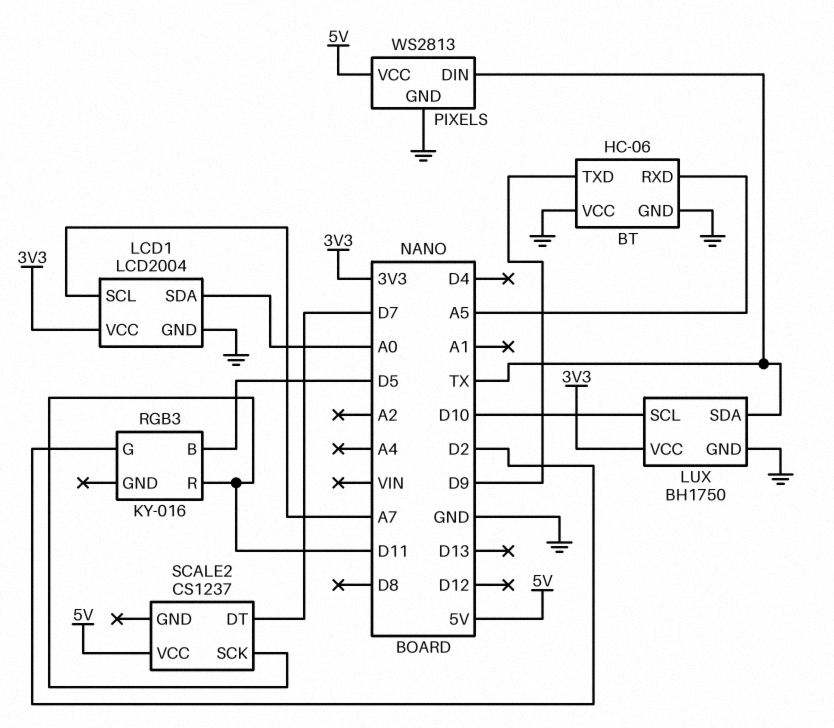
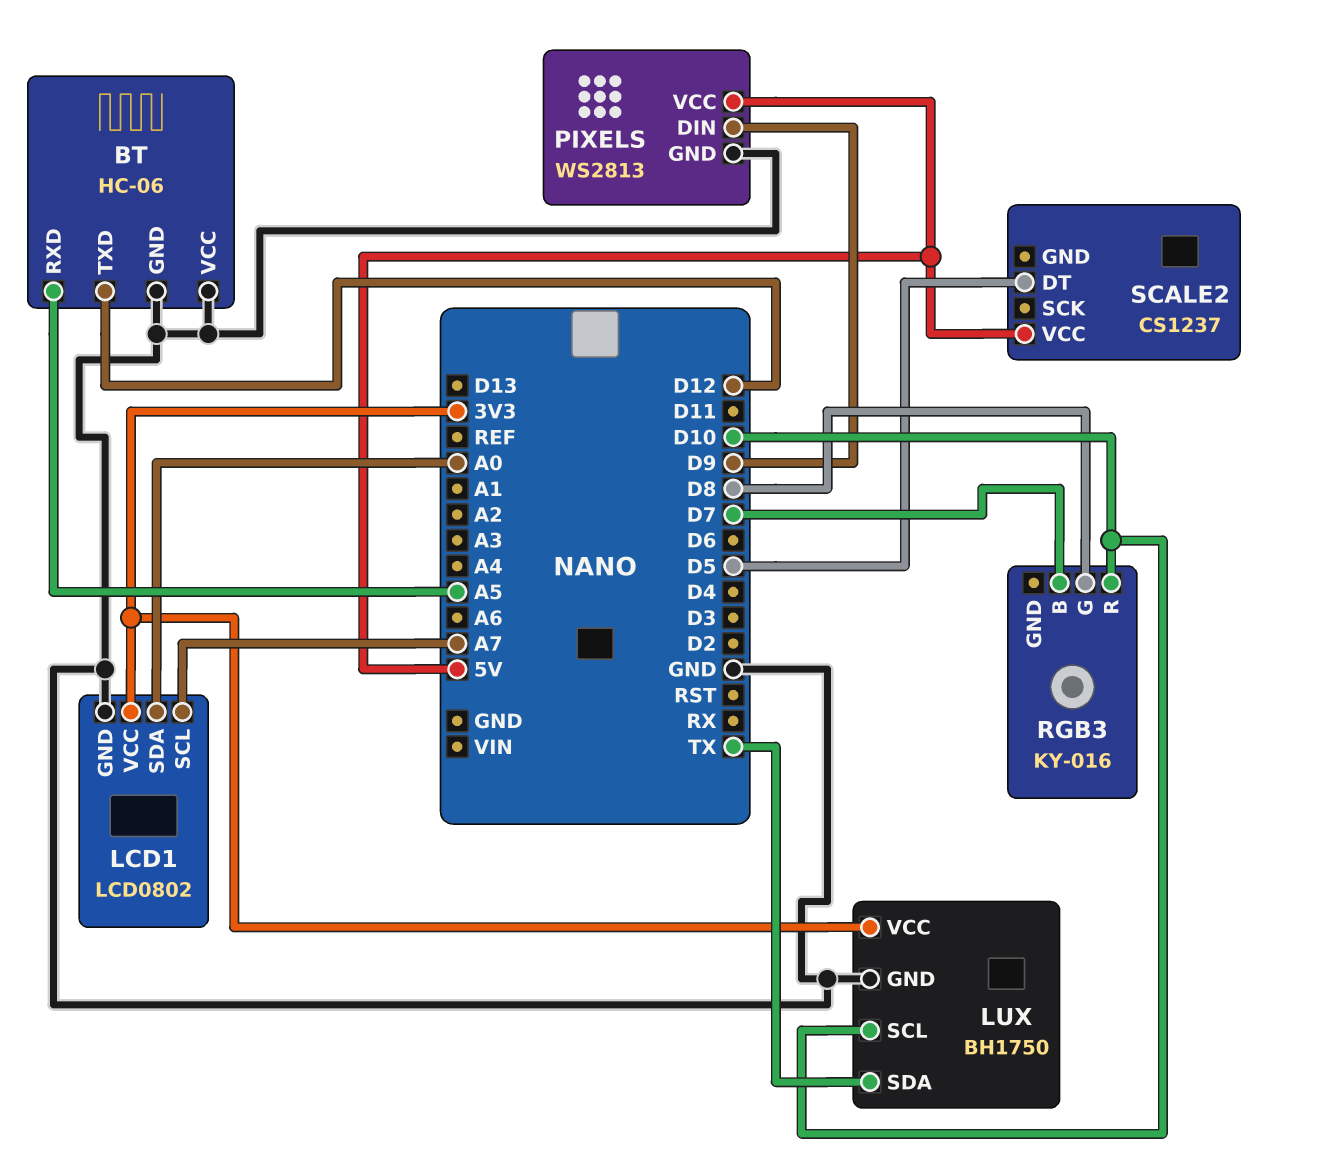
BT pin TXD: D9 -> D12
LCD1: LCD2004 -> LCD0802
PIXELS pin DIN: TX -> D9
RGB3 pin B: D5 -> D7
RGB3 pin G: D2 -> D8
RGB3 pin R: D11 -> D10
SCALE2 pin DT: D7 -> D5
SCALE2 pin SCK: D11 -> none

